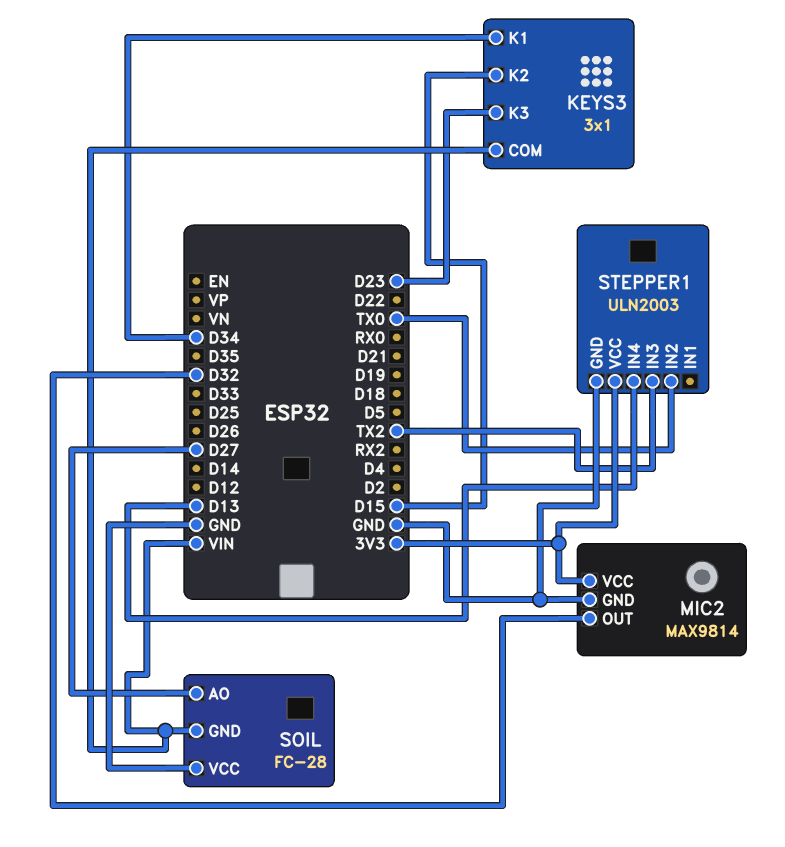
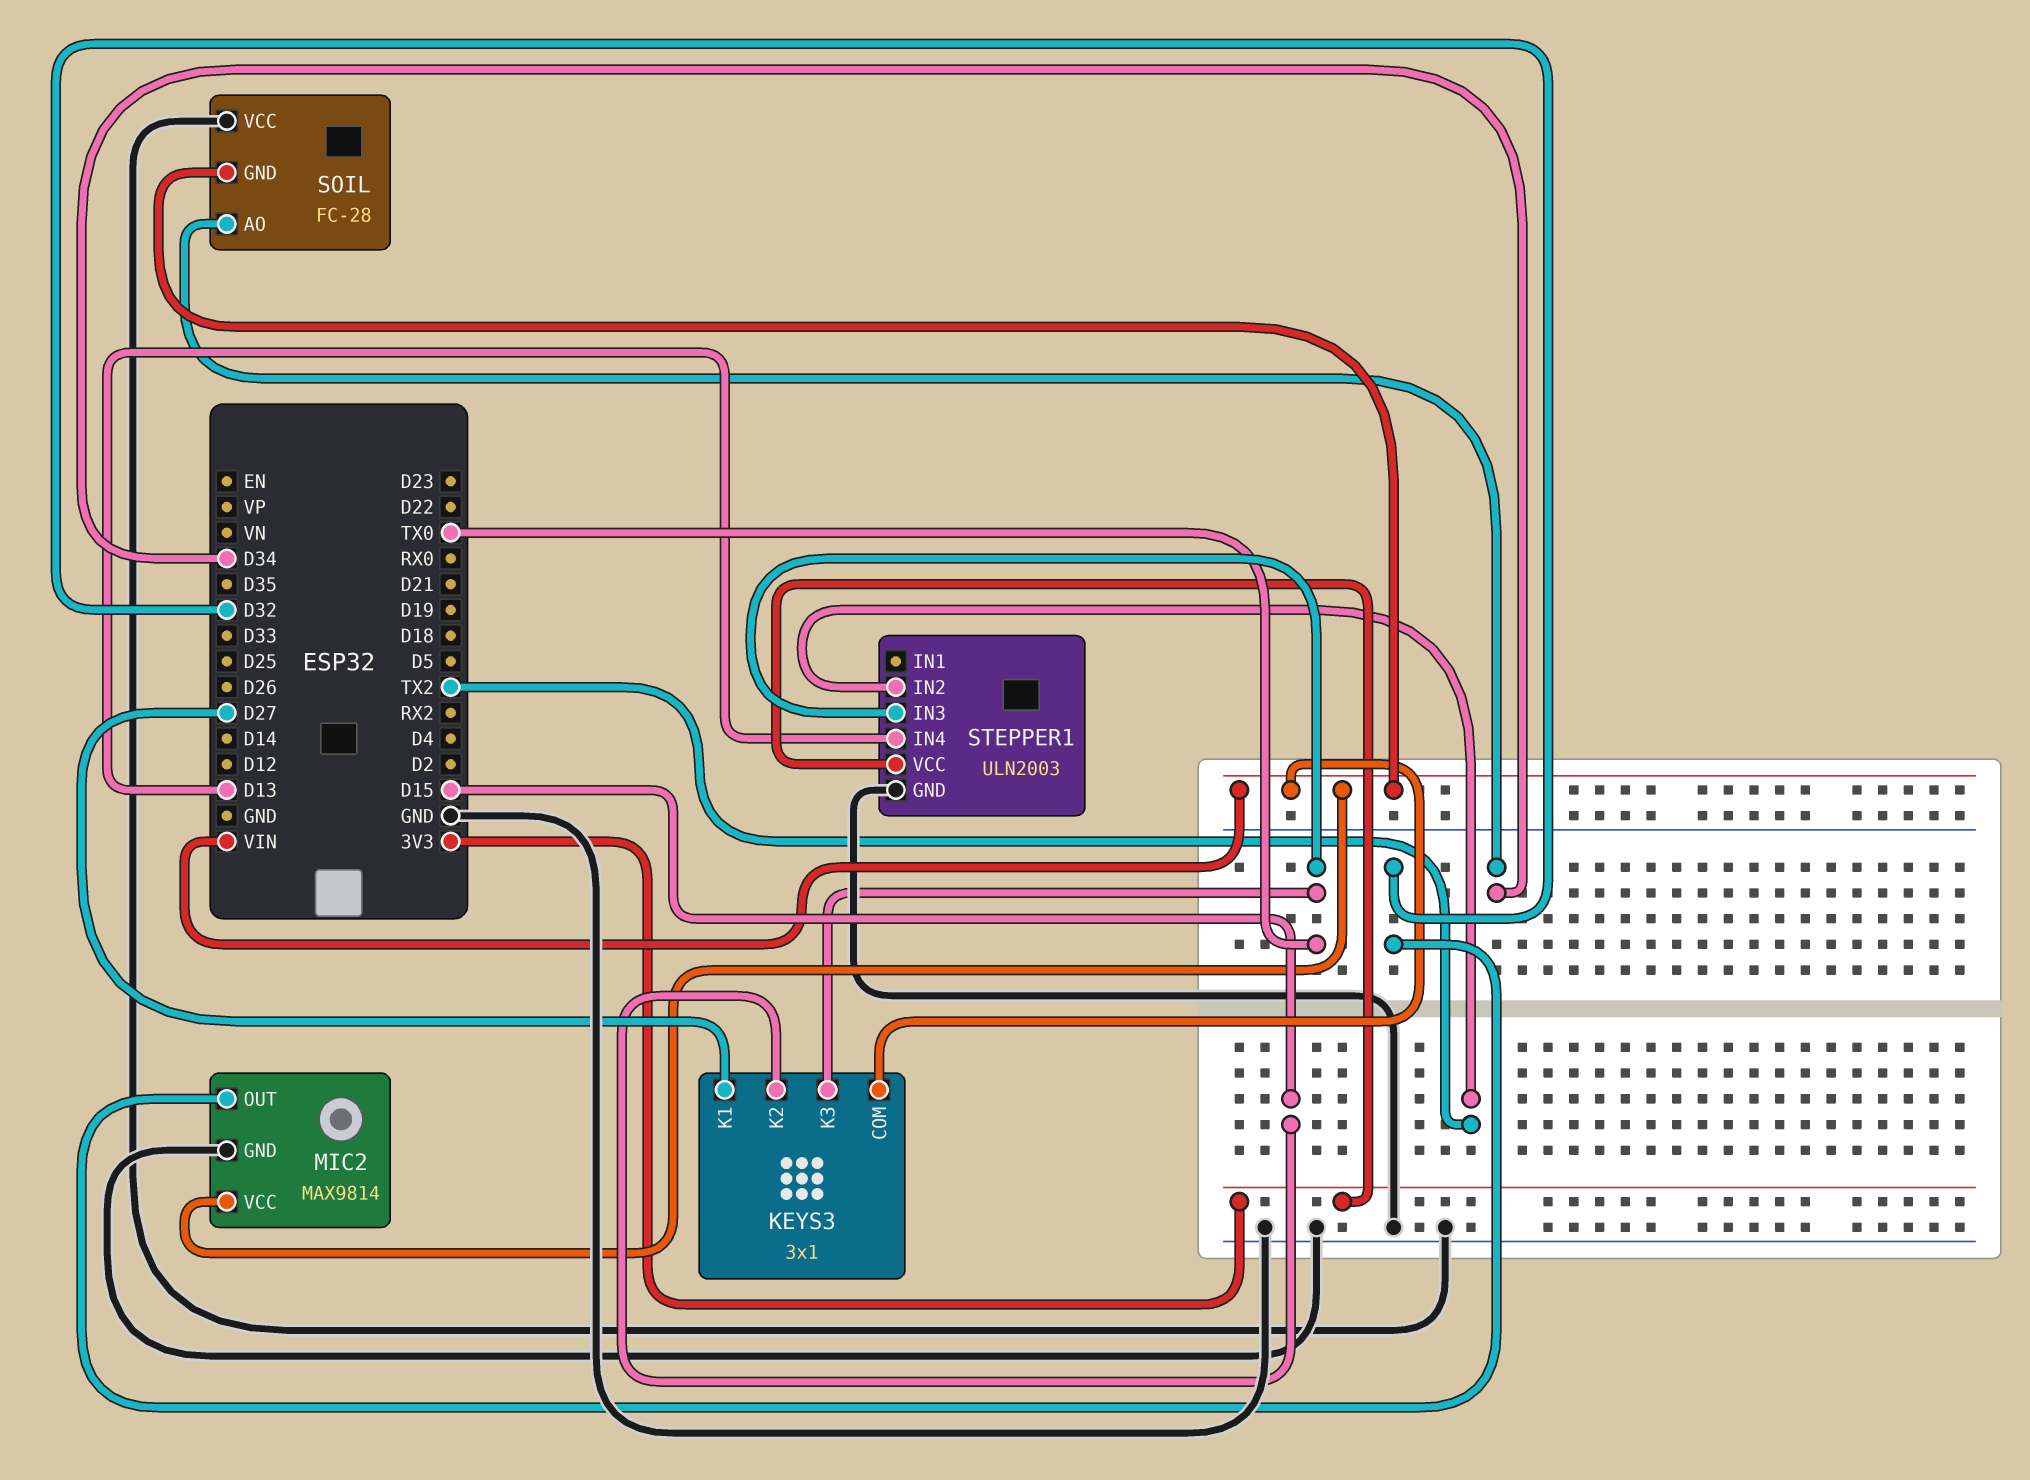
KEYS3 pin K1: D34 -> D27
KEYS3 pin K3: D23 -> TX0
MIC2 pin VCC: 3V3 -> VIN
SOIL pin AO: D27 -> D34
STEPPER1 pin IN2: TX0 -> TX2
STEPPER1 pin IN3: TX2 -> TX0

